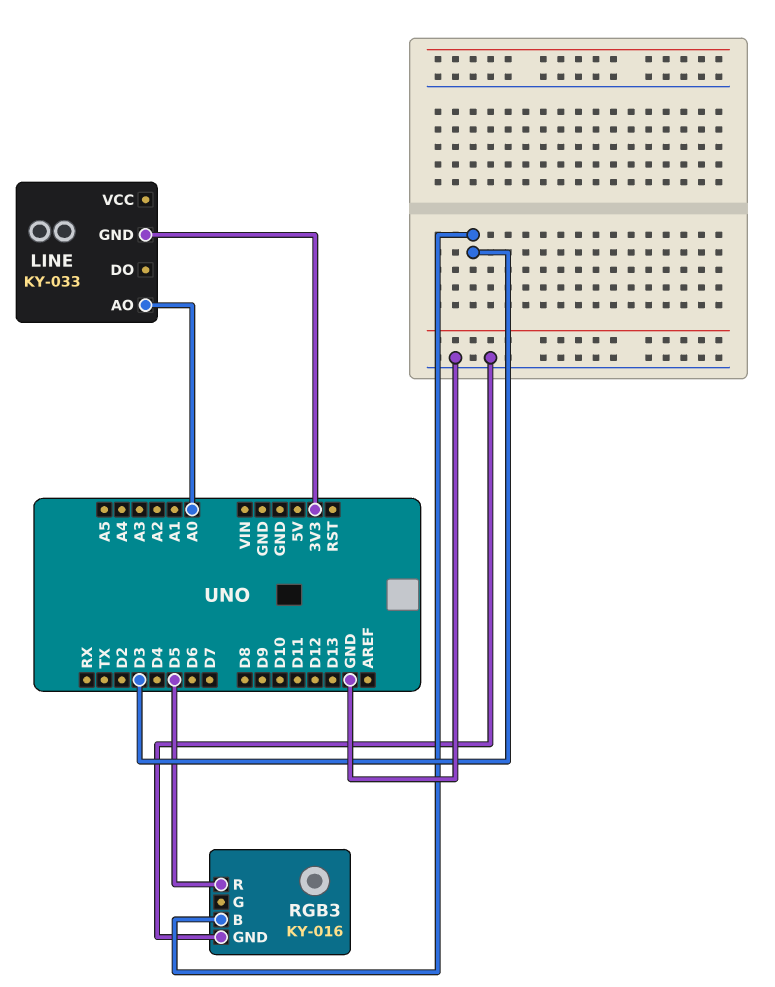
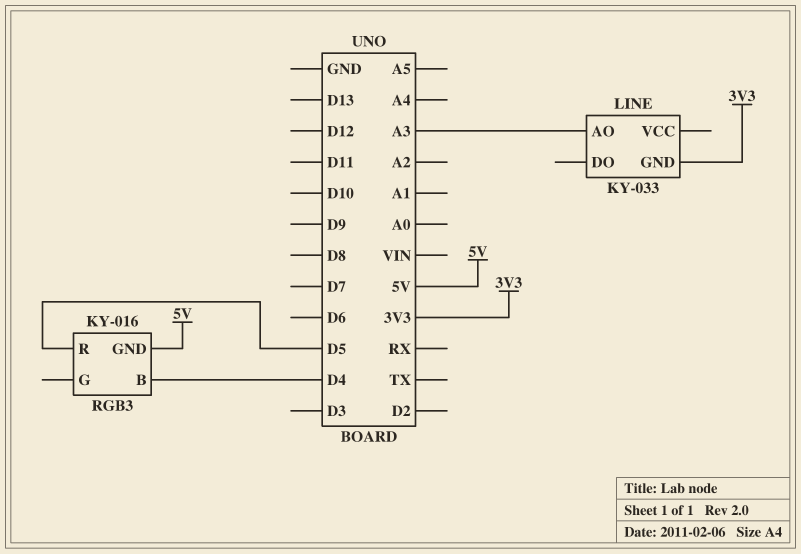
LINE pin AO: A0 -> A3
RGB3 pin B: D3 -> D4
RGB3 pin GND: GND -> 5V

